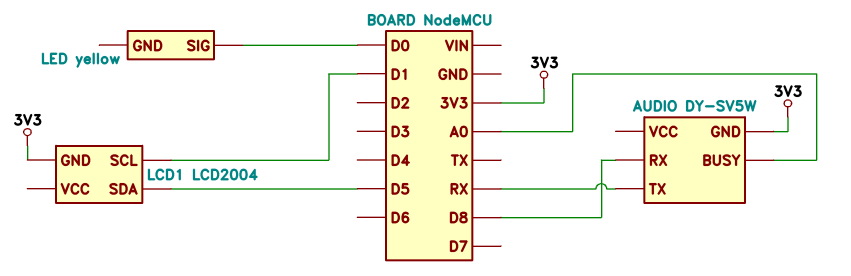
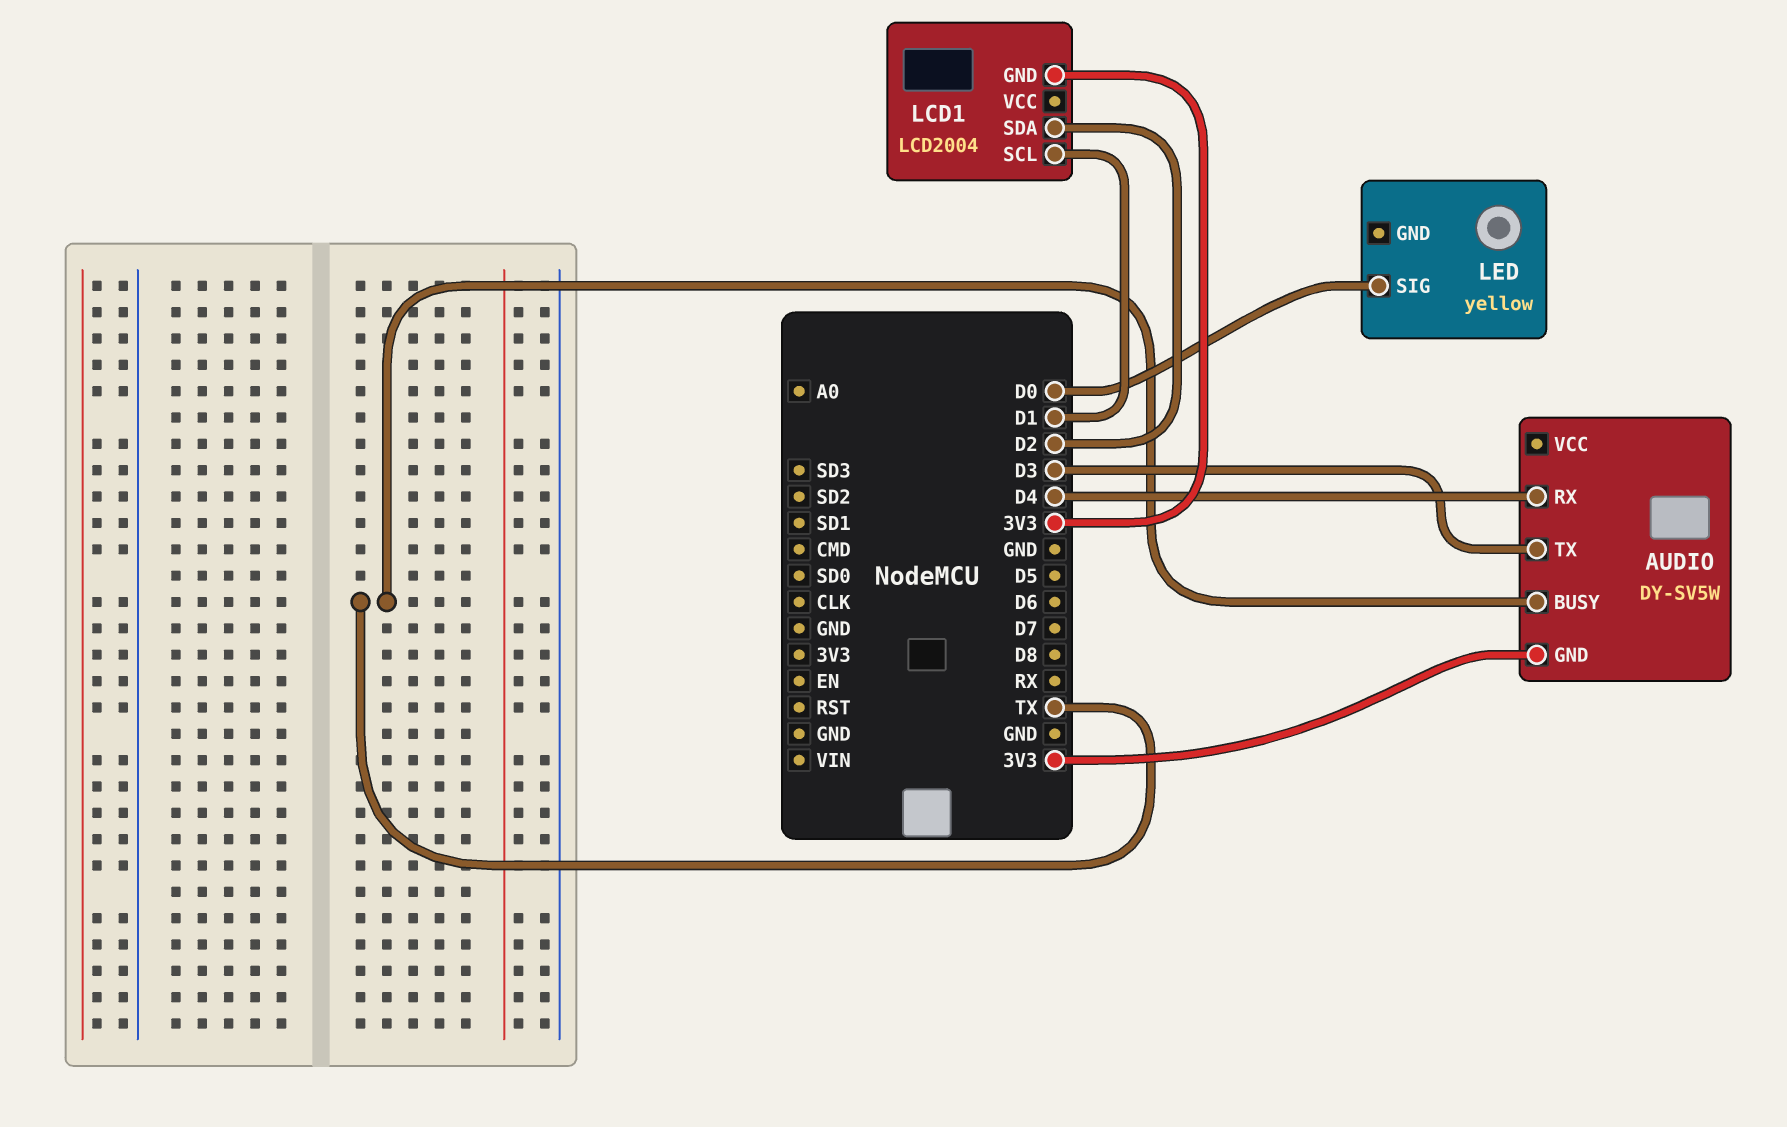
AUDIO pin BUSY: A0 -> TX
AUDIO pin RX: D8 -> D4
AUDIO pin TX: RX -> D3
LCD1 pin SDA: D5 -> D2

